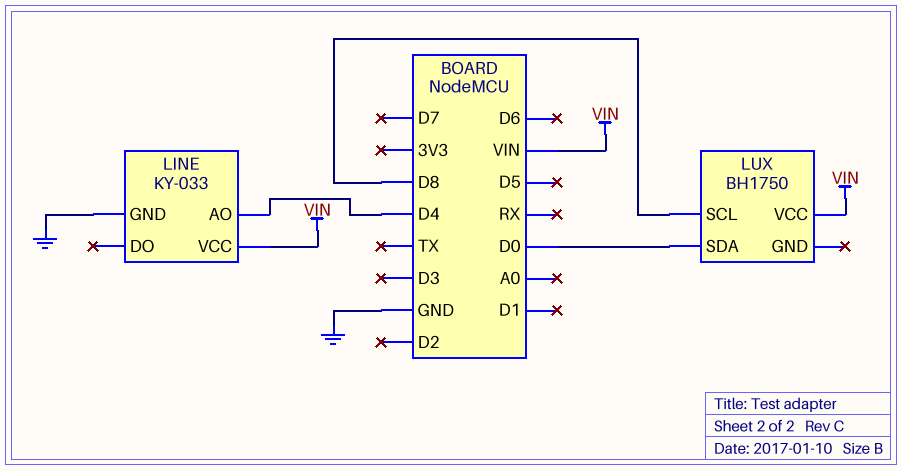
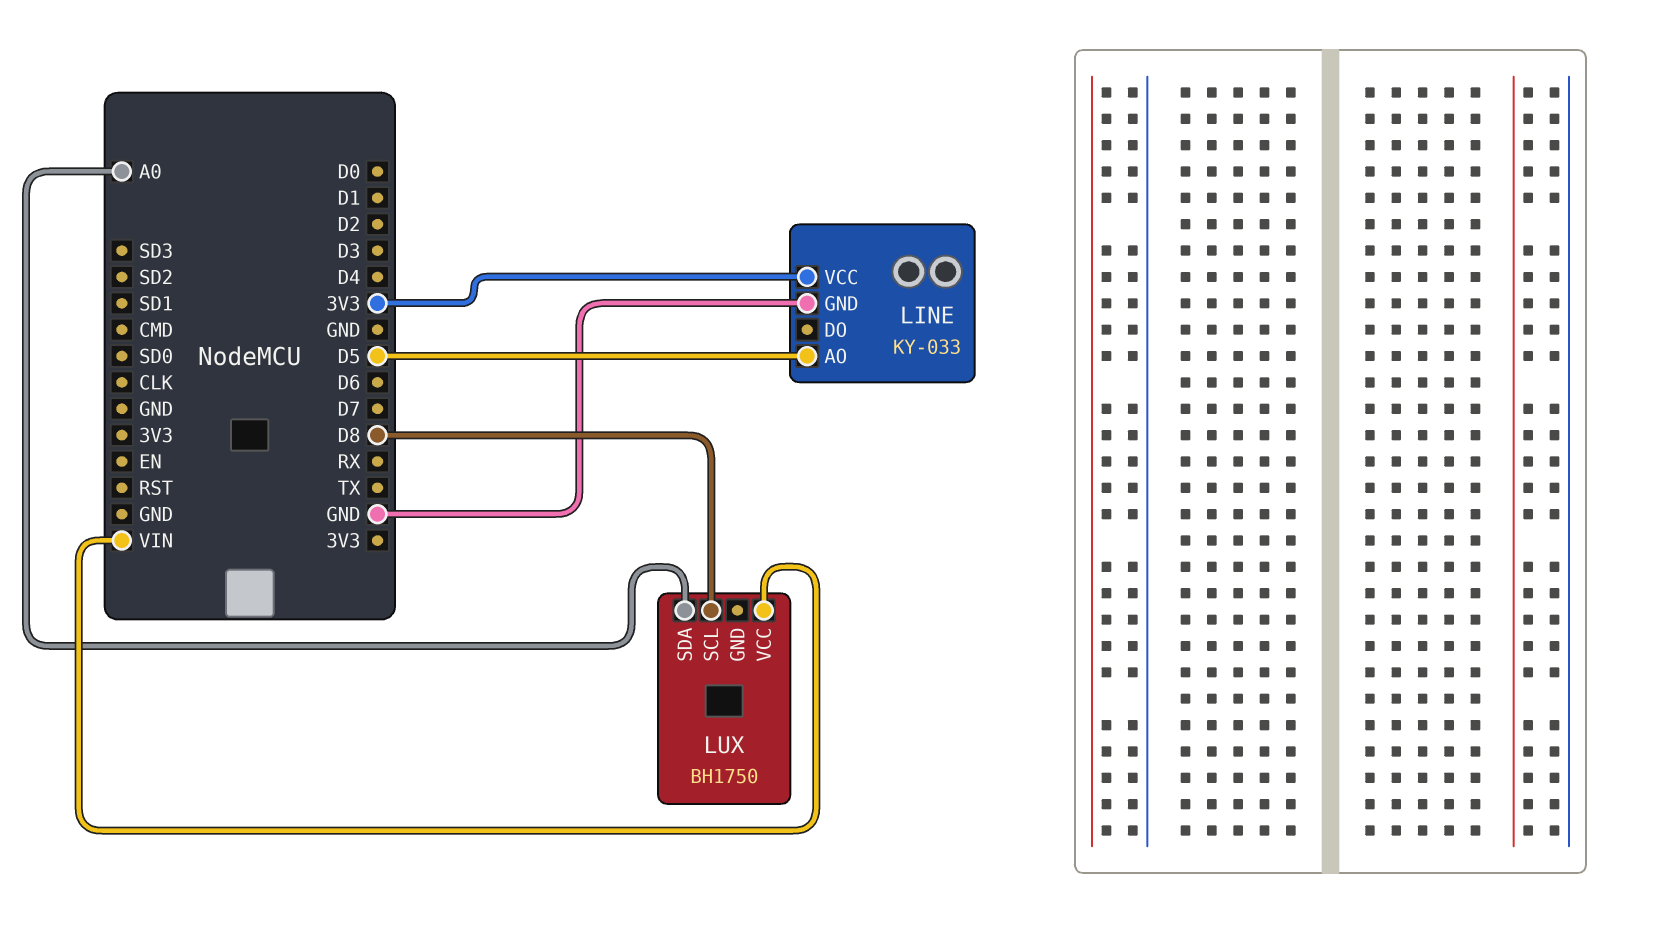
LINE pin AO: D4 -> D5
LINE pin VCC: VIN -> 3V3
LUX pin SDA: D0 -> A0

